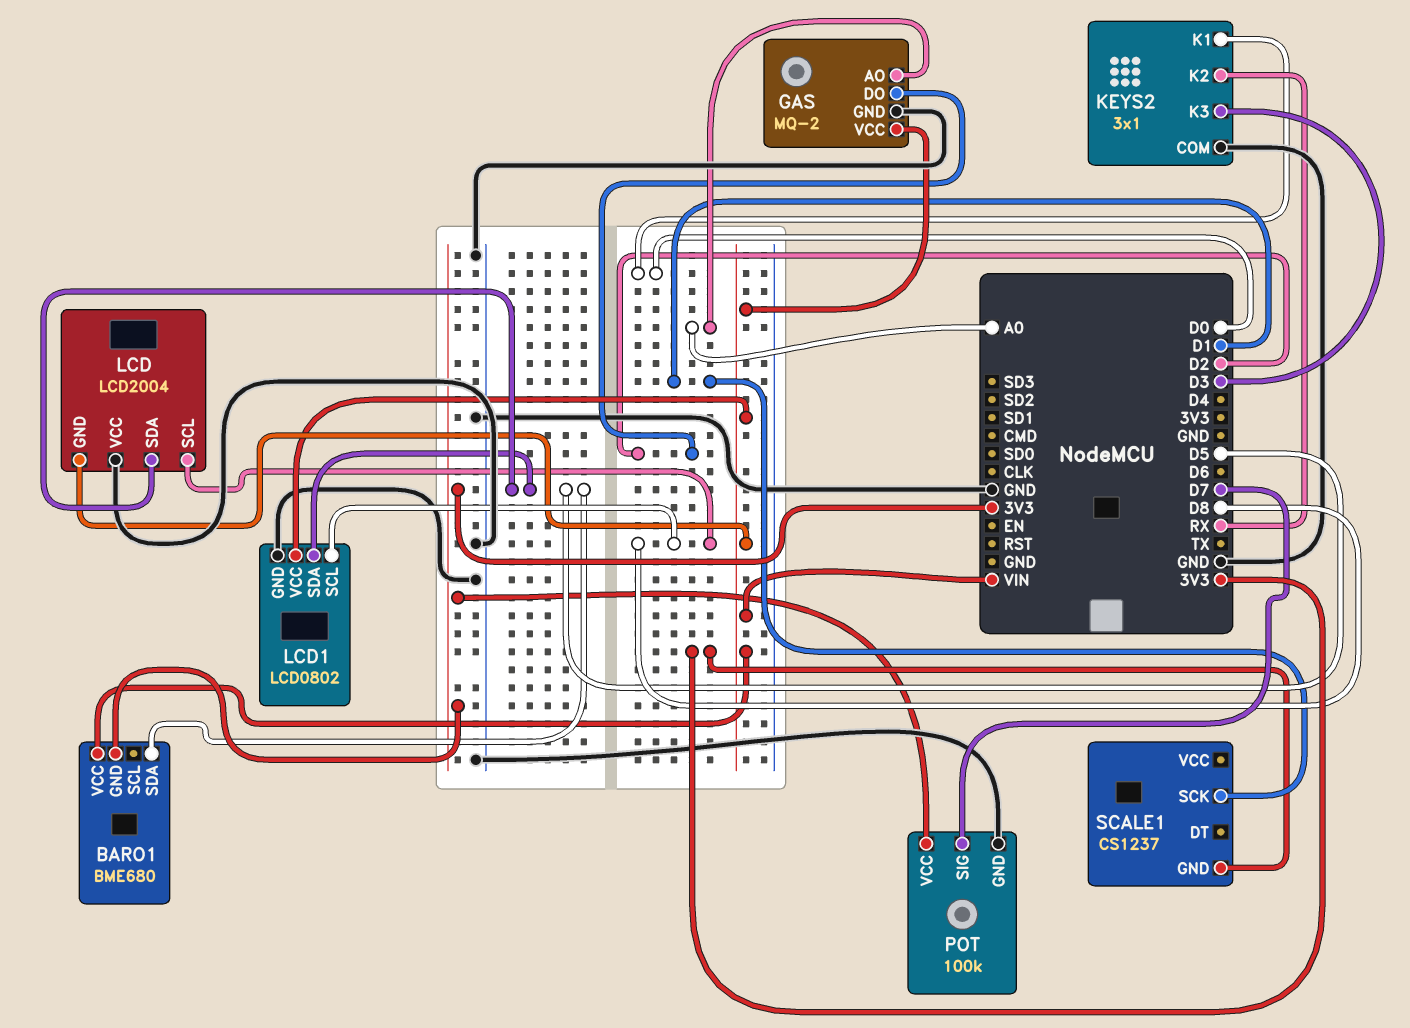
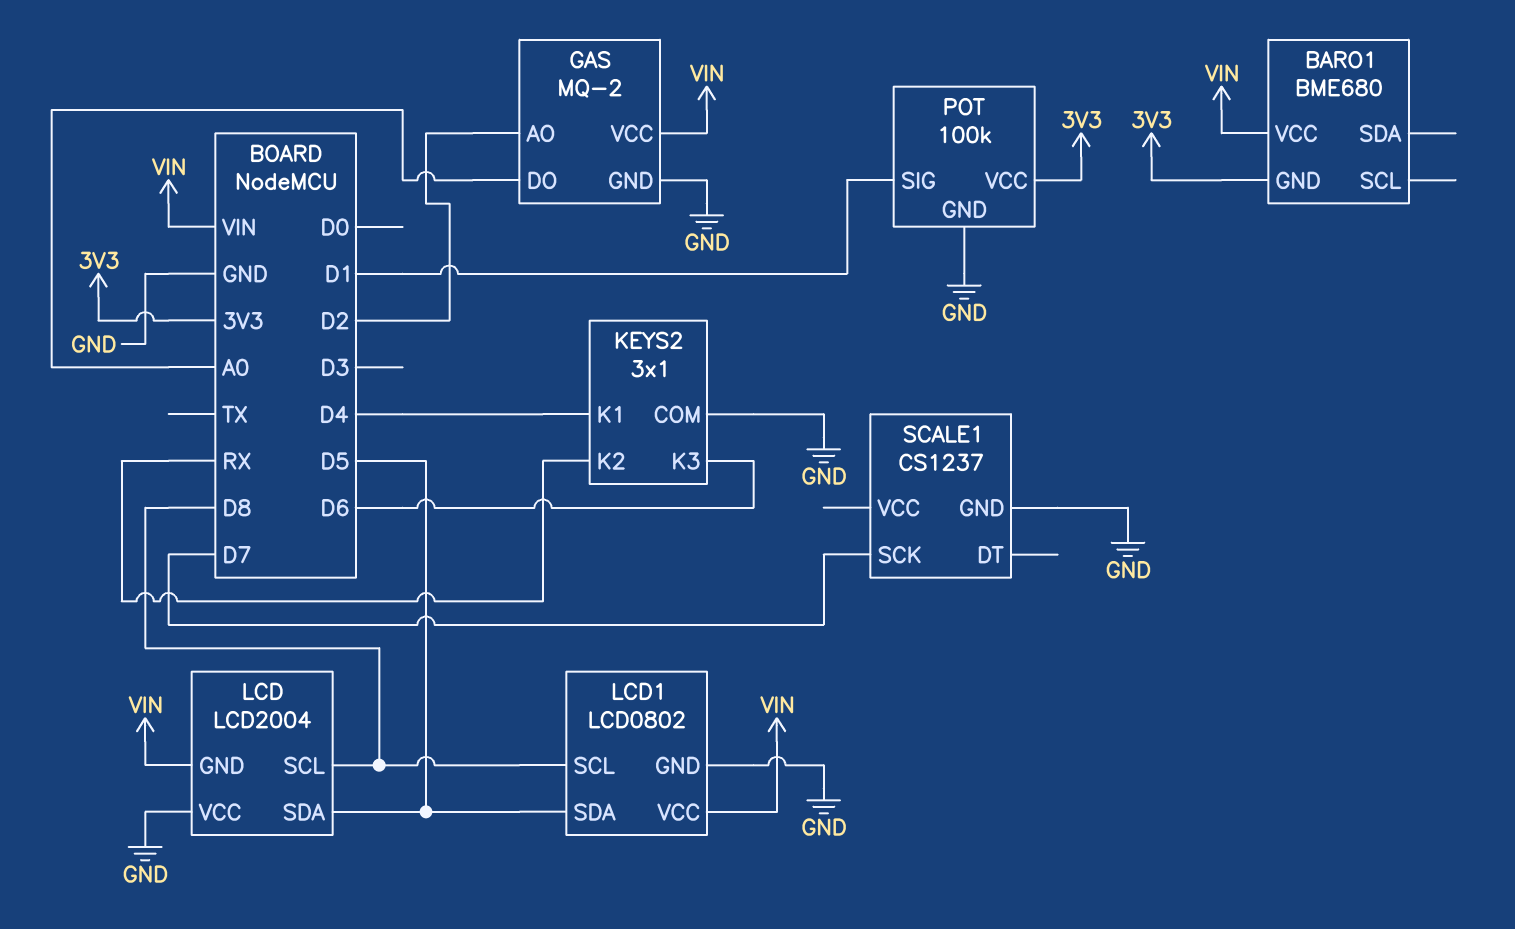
BARO1 pin SDA: D5 -> none
GAS pin AO: A0 -> D2
GAS pin DO: D2 -> A0
KEYS2 pin K1: D0 -> D4
KEYS2 pin K3: D3 -> D6
POT pin SIG: D7 -> D1
SCALE1 pin GND: 3V3 -> GND
SCALE1 pin SCK: D1 -> D7

